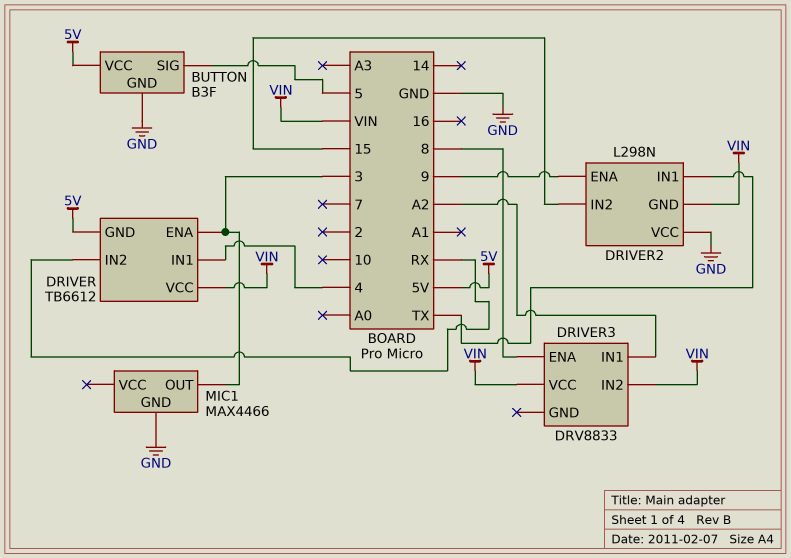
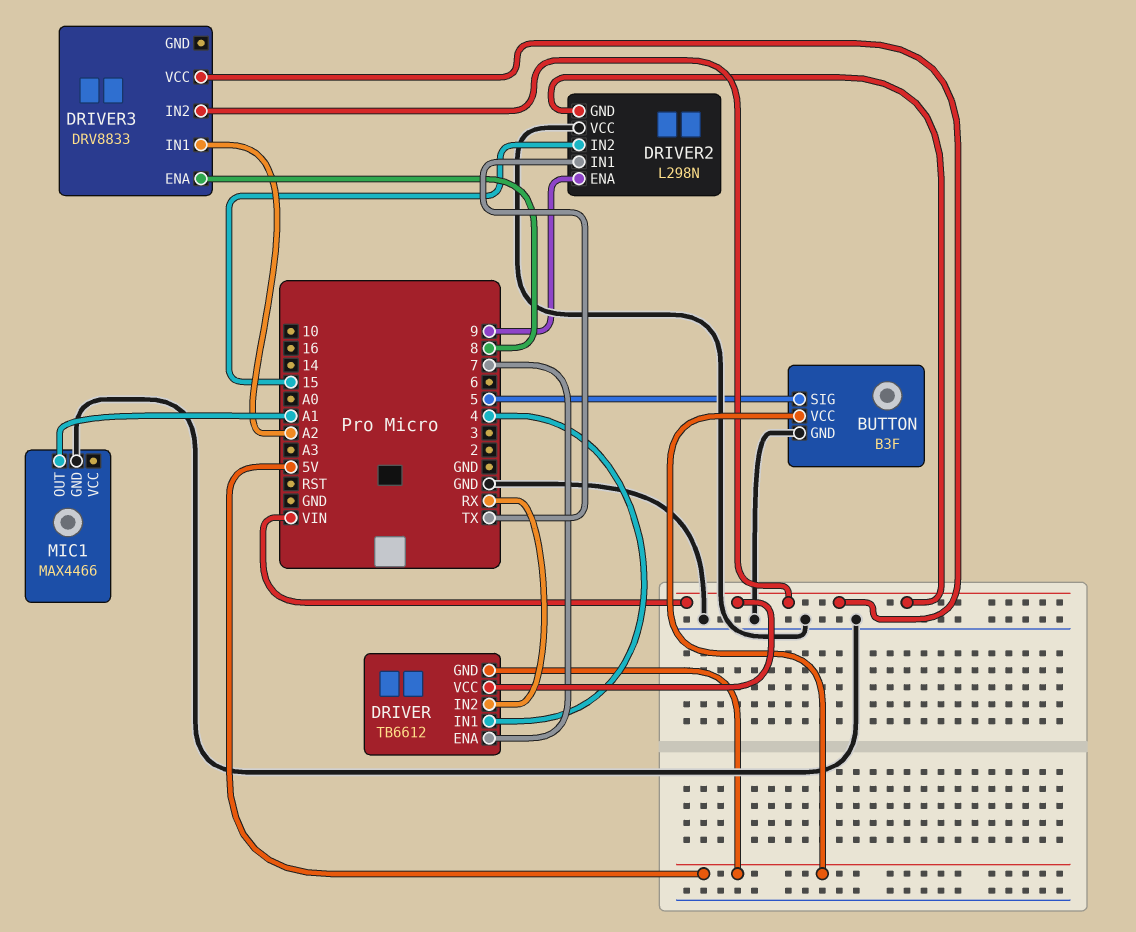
DRIVER pin ENA: 3 -> 7
MIC1 pin OUT: 3 -> A1

